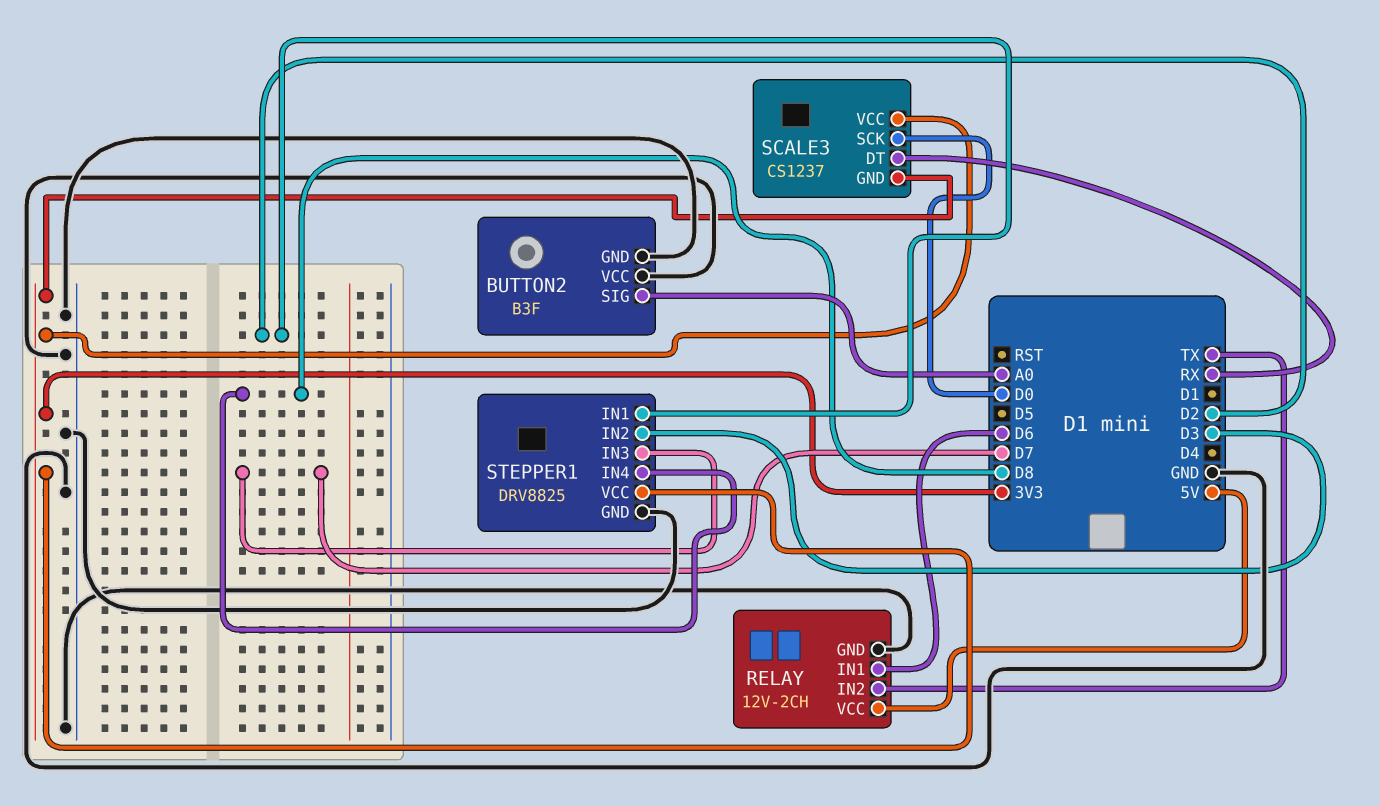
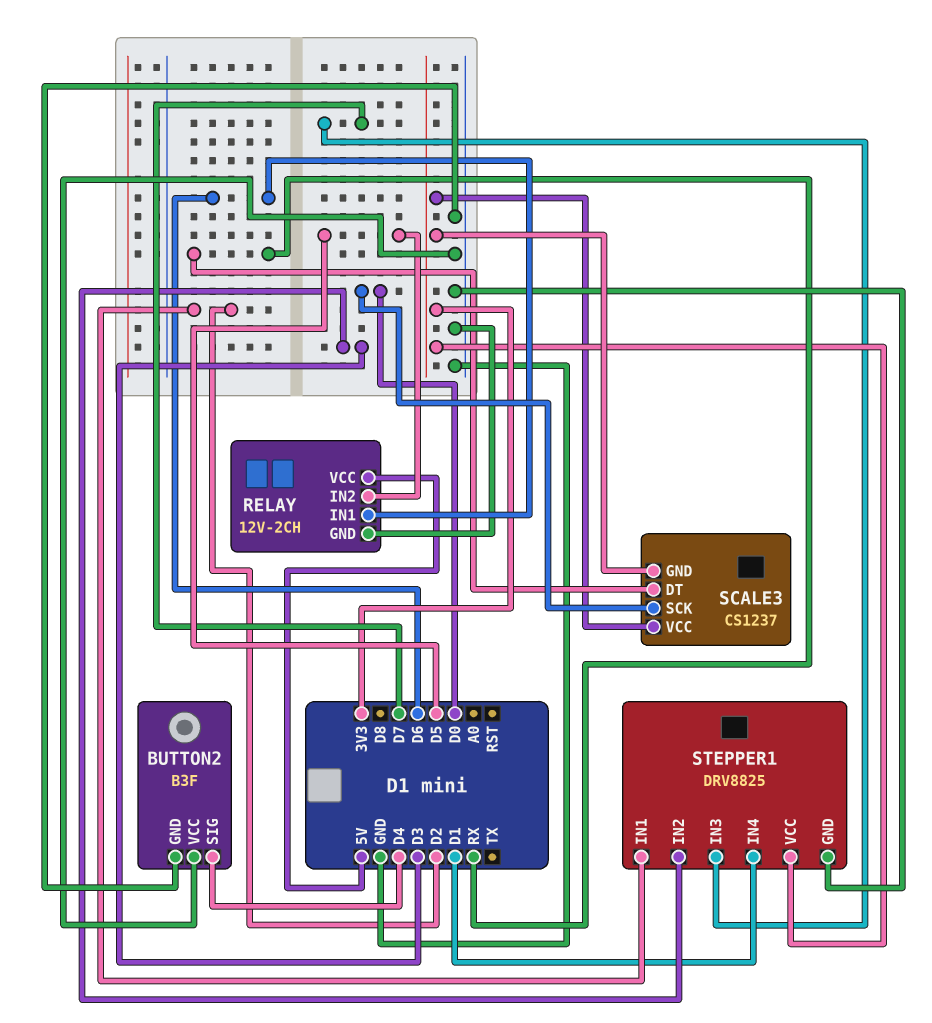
BUTTON2 pin SIG: A0 -> D4
RELAY pin IN2: TX -> D5
STEPPER1 pin IN4: D8 -> D1

